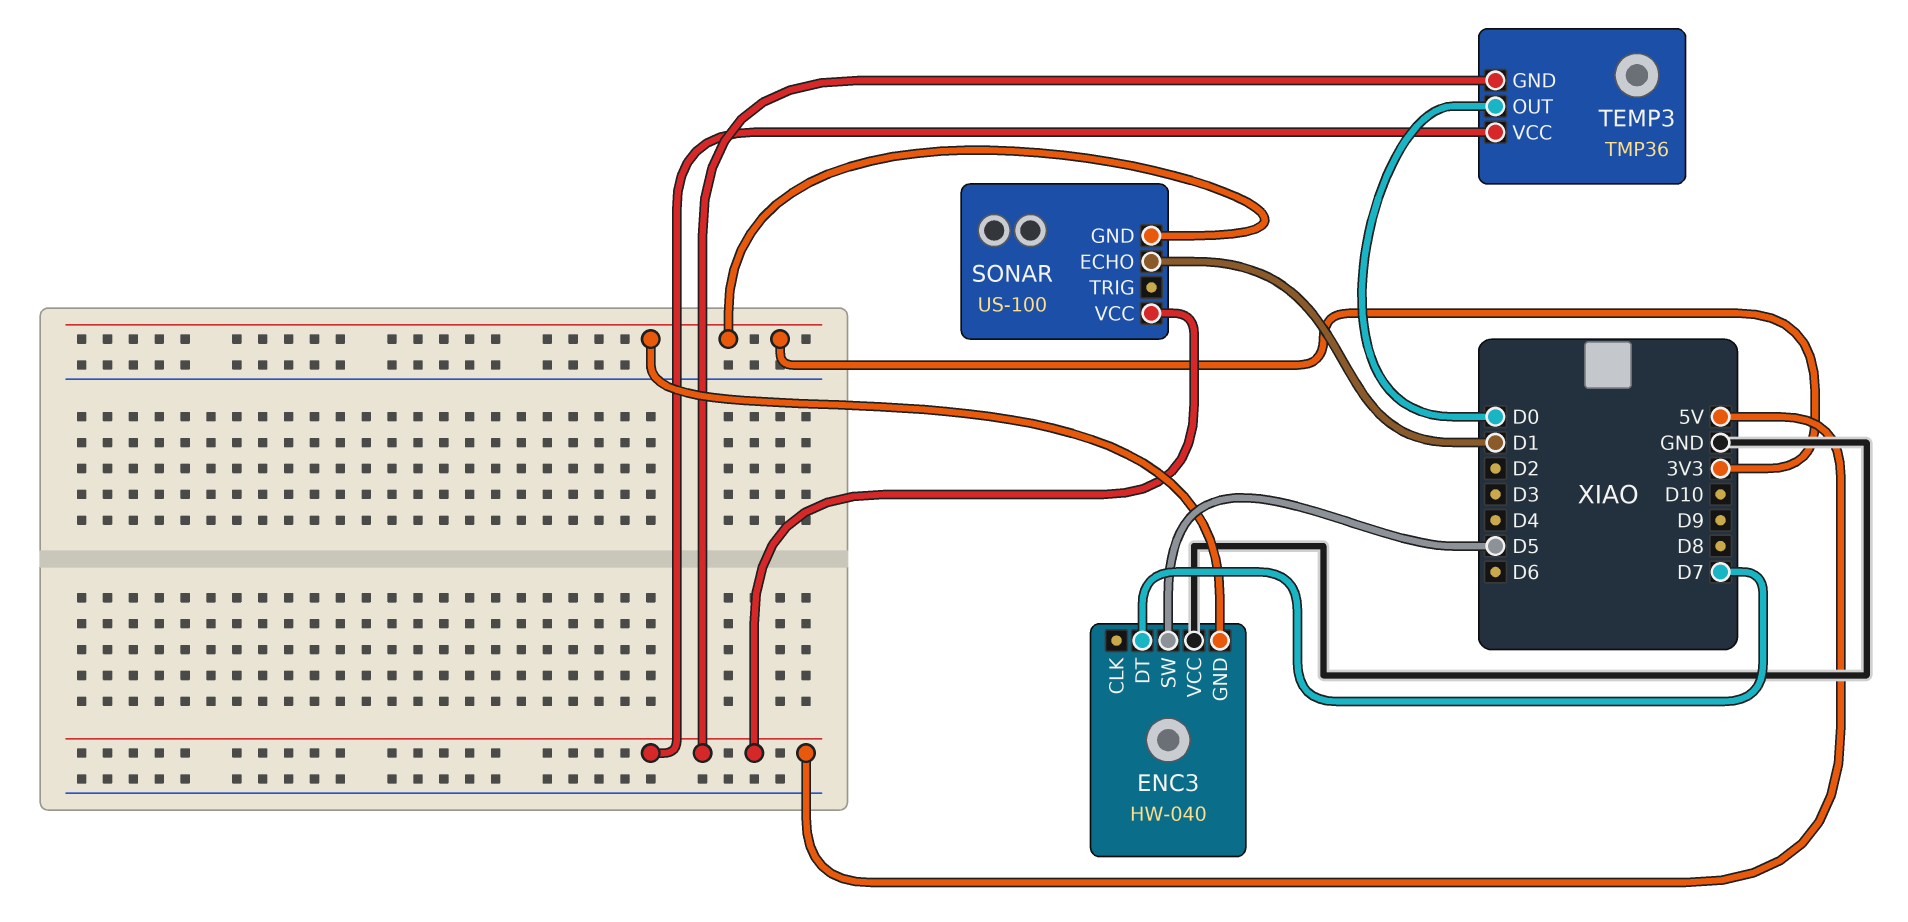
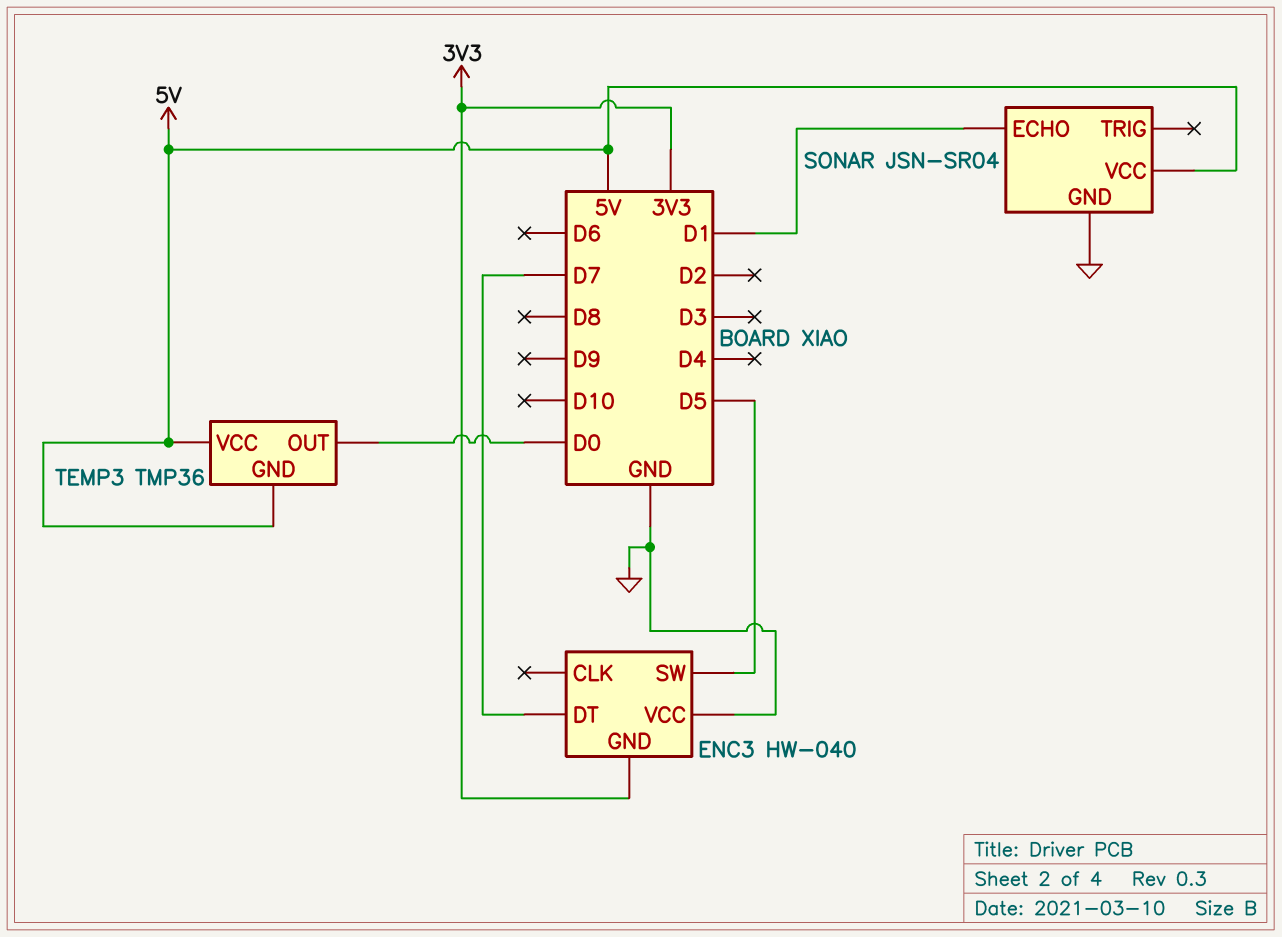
SONAR: US-100 -> JSN-SR04
SONAR pin GND: 3V3 -> GND

